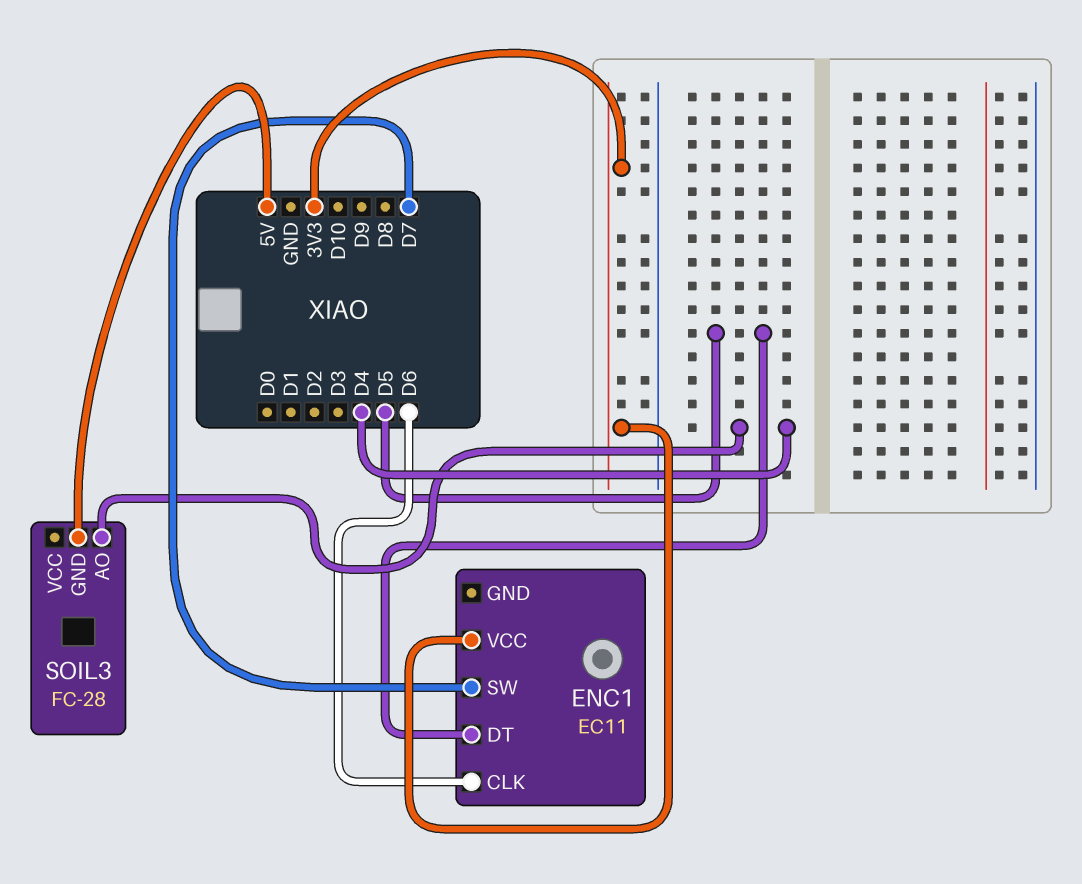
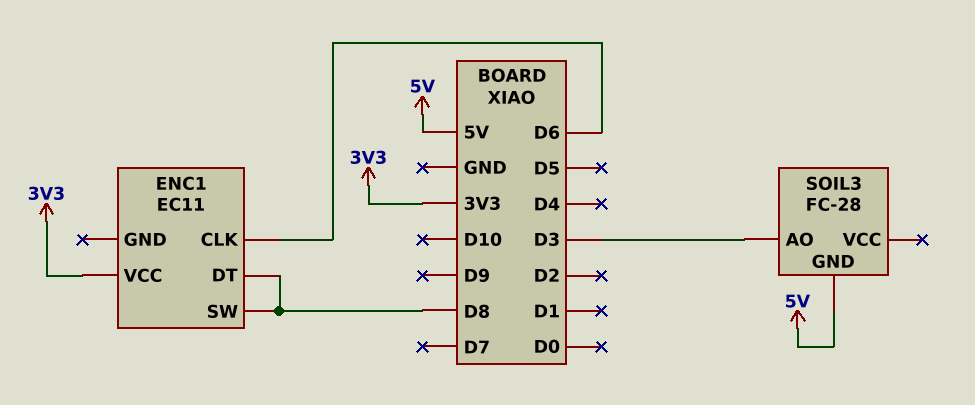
ENC1 pin DT: D5 -> D8
ENC1 pin SW: D7 -> D8
SOIL3 pin AO: D4 -> D3

